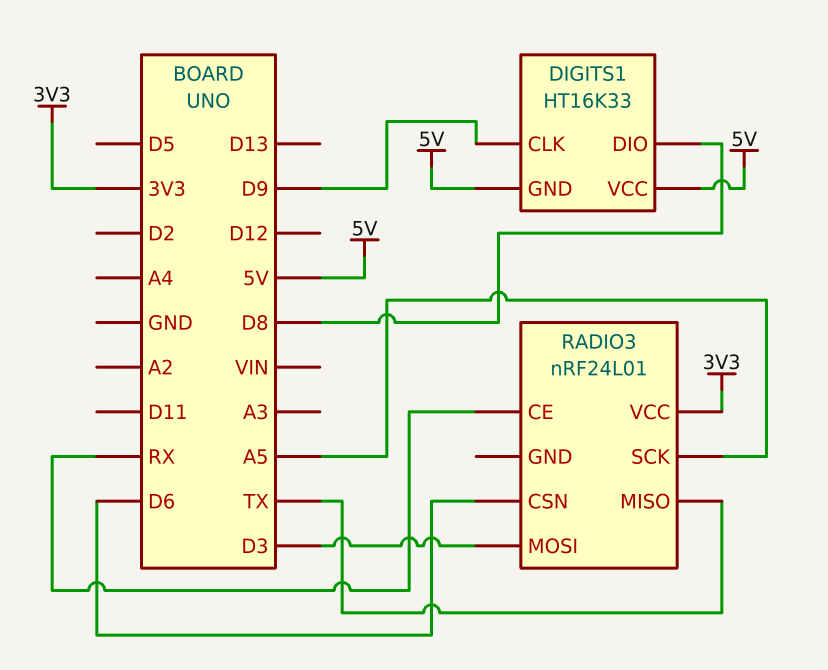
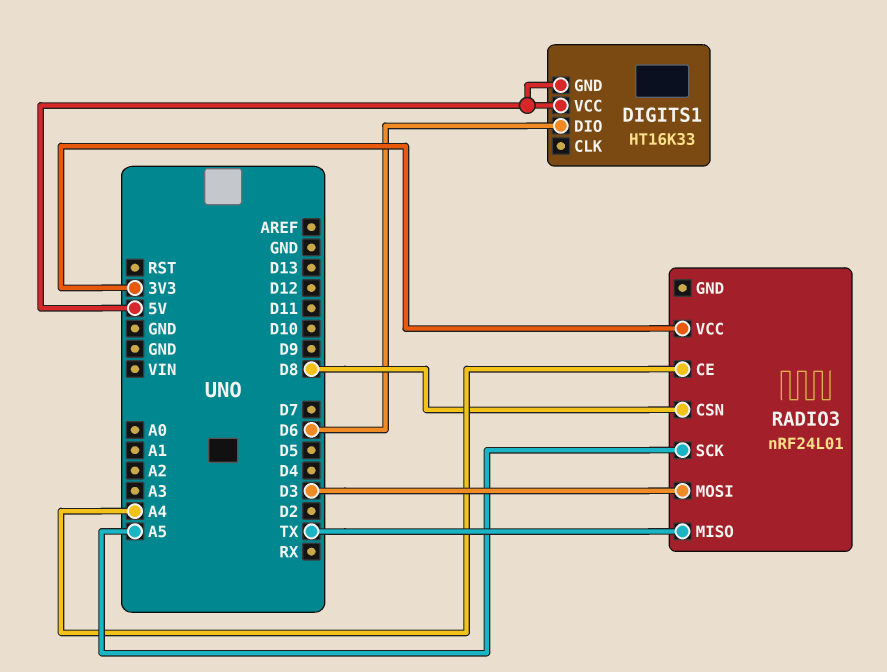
DIGITS1 pin CLK: D9 -> none
DIGITS1 pin DIO: D8 -> D6
RADIO3 pin CE: RX -> A4
RADIO3 pin CSN: D6 -> D8

